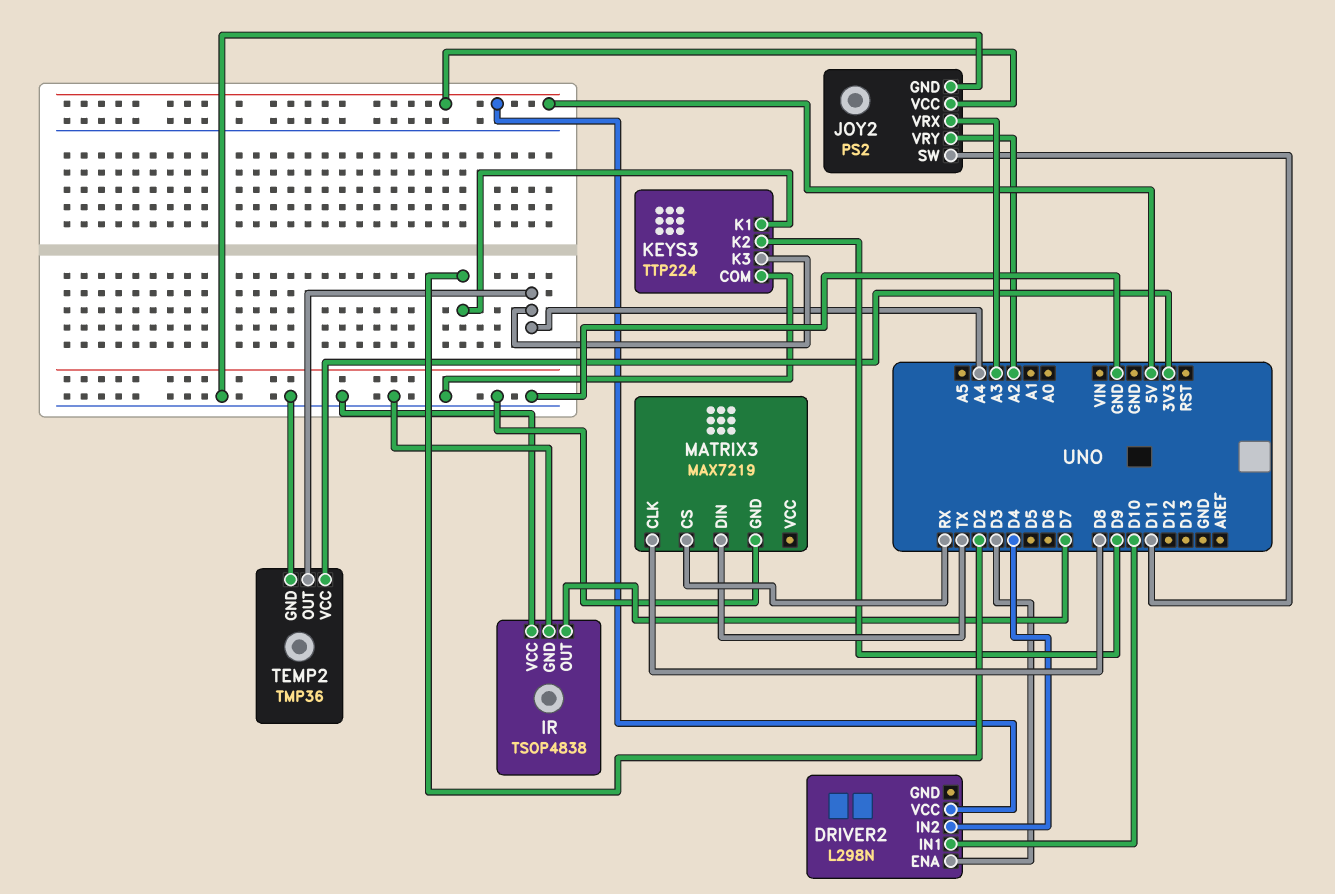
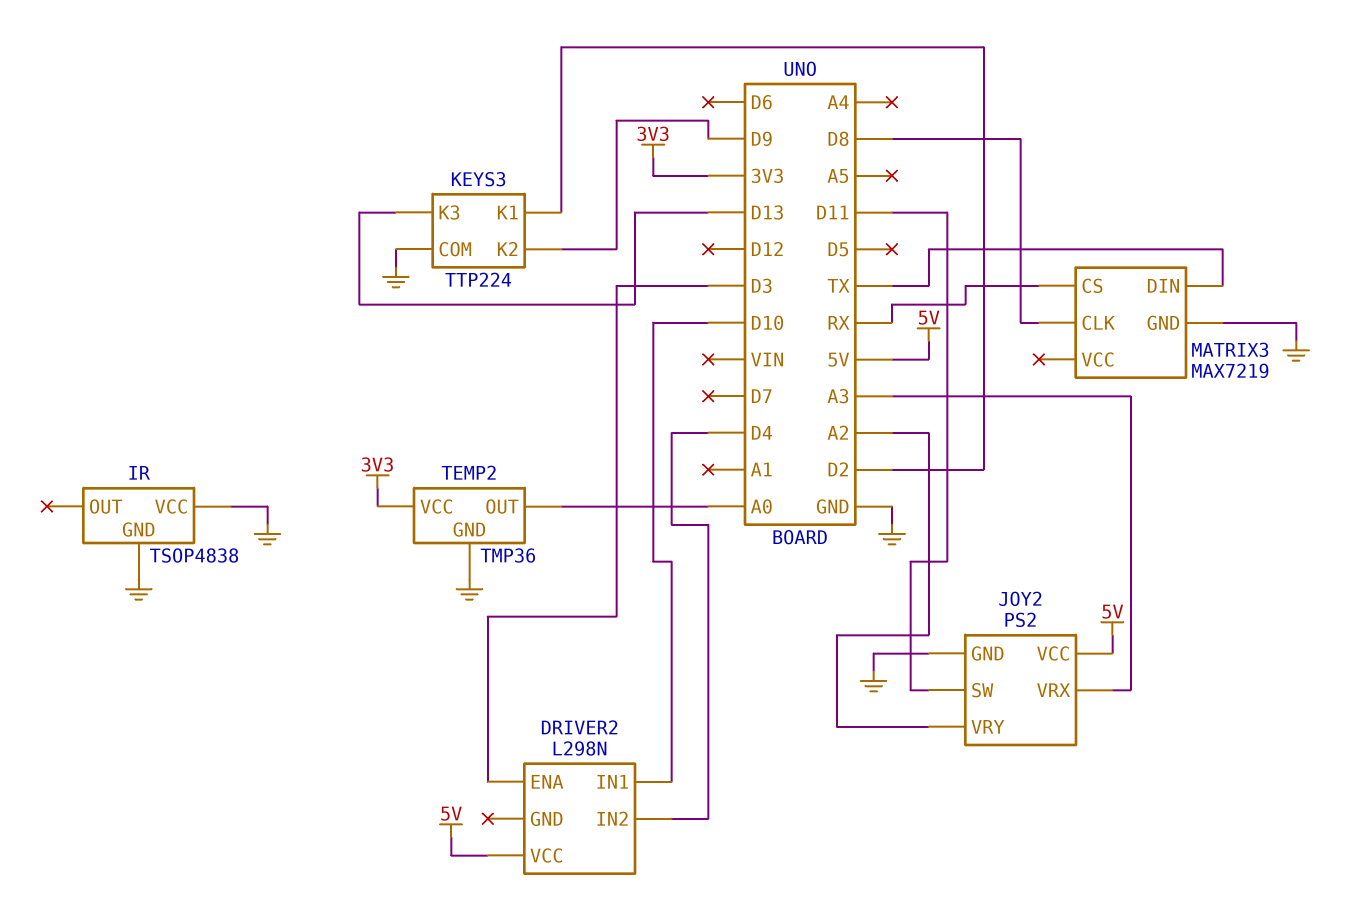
IR pin OUT: D7 -> none
KEYS3 pin K3: A4 -> D13
TEMP2 pin OUT: A4 -> A0

